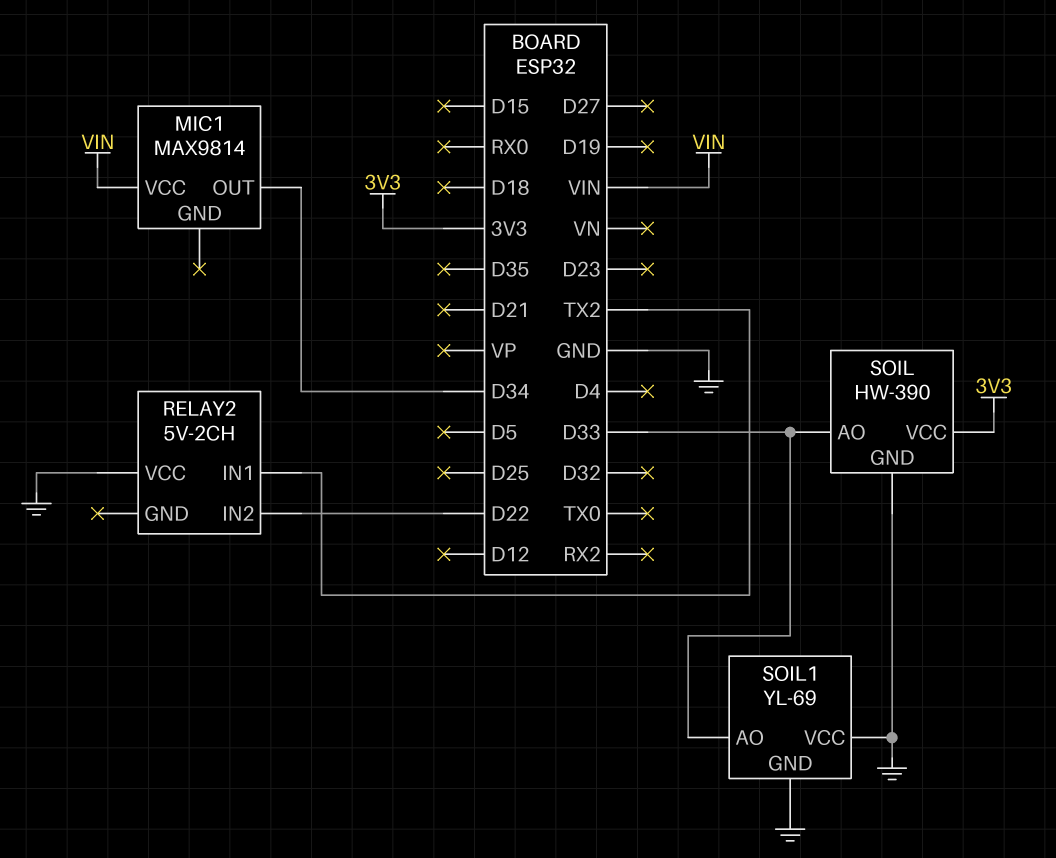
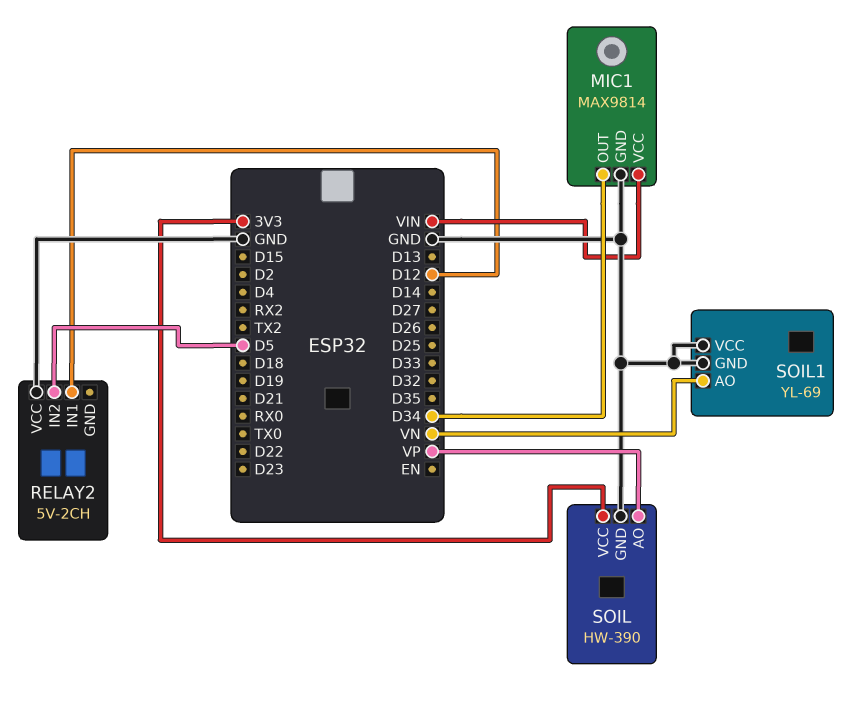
MIC1 pin GND: none -> GND
RELAY2 pin IN1: TX2 -> D12
RELAY2 pin IN2: D22 -> D5
SOIL pin AO: D33 -> VP
SOIL1 pin AO: D33 -> VN

